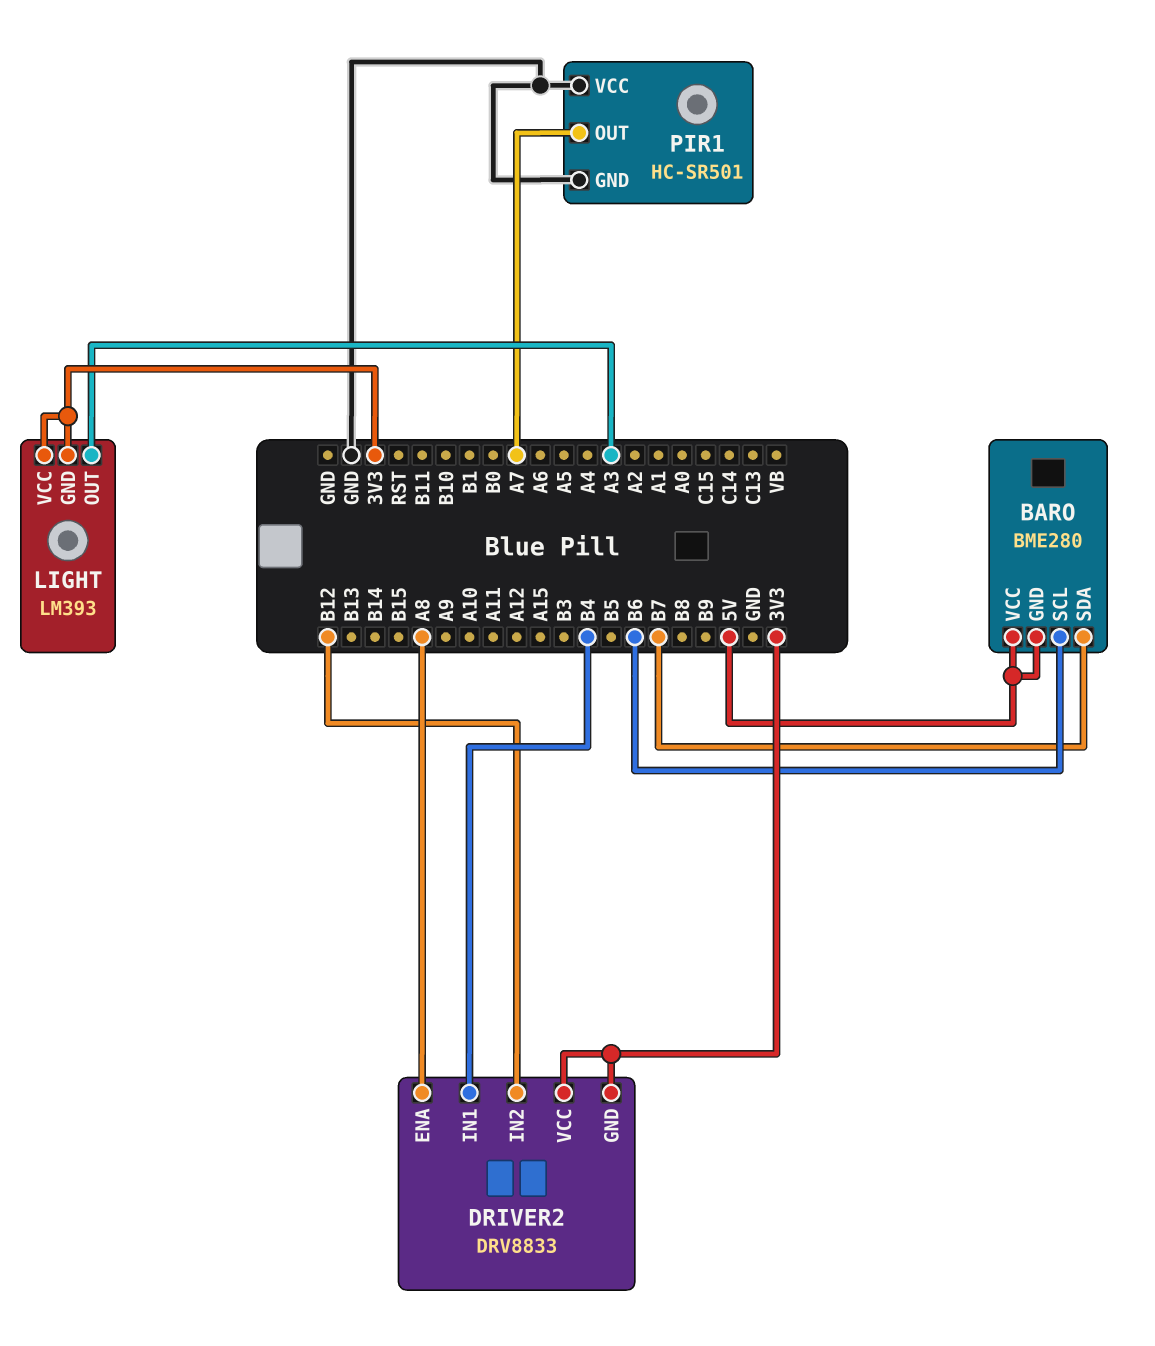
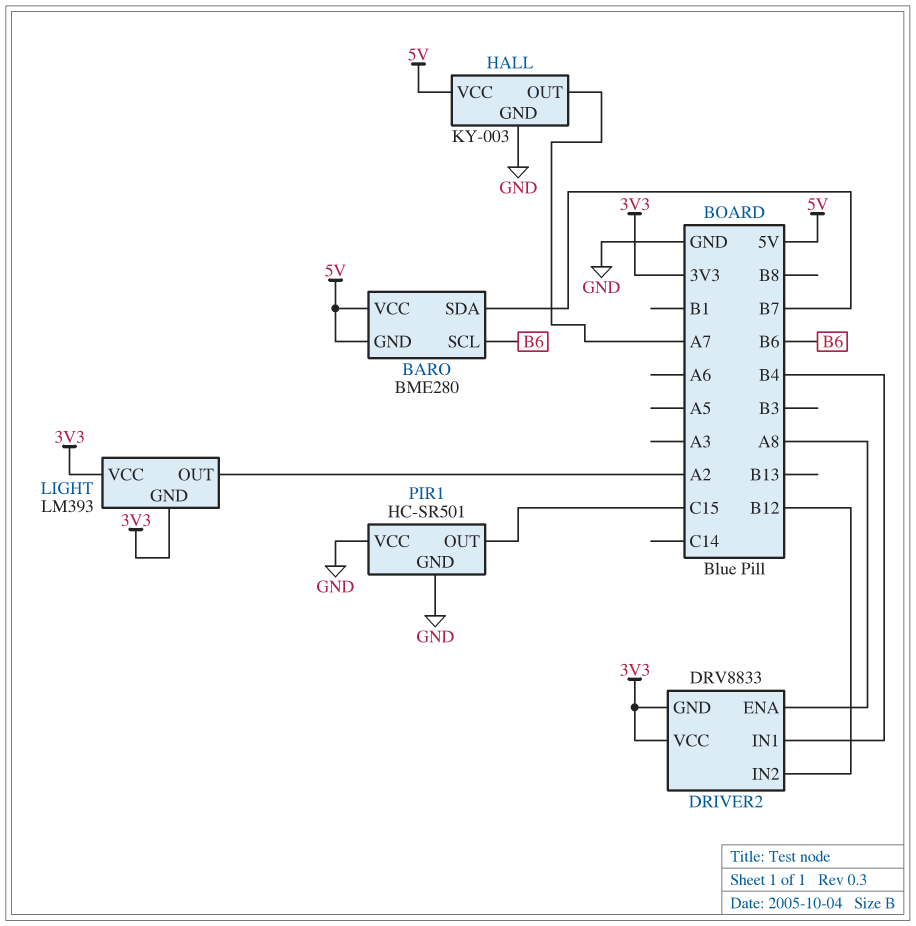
HALL: none -> KY-003
HALL pin GND: none -> GND
HALL pin OUT: none -> A7
HALL pin VCC: none -> 5V
LIGHT pin OUT: A3 -> A2
PIR1 pin OUT: A7 -> C15

